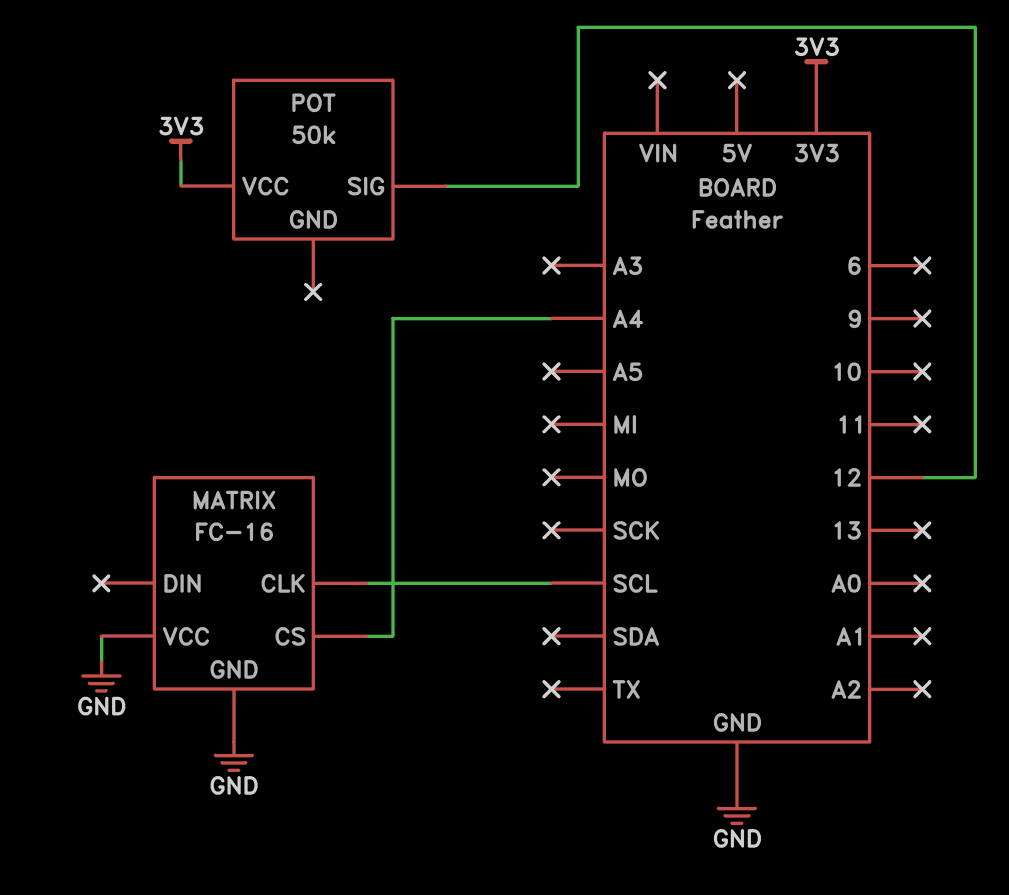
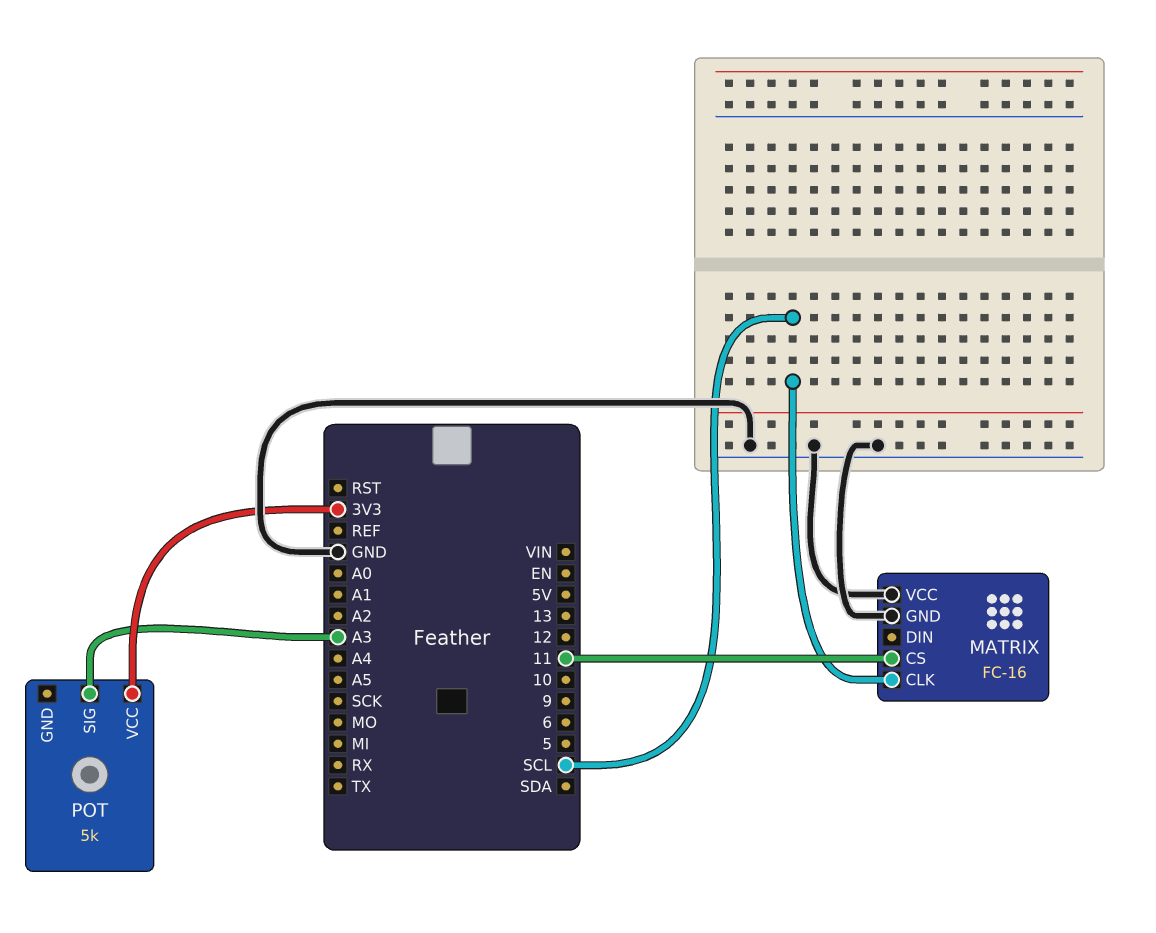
MATRIX pin CS: A4 -> 11
POT: 50k -> 5k
POT pin SIG: 12 -> A3

